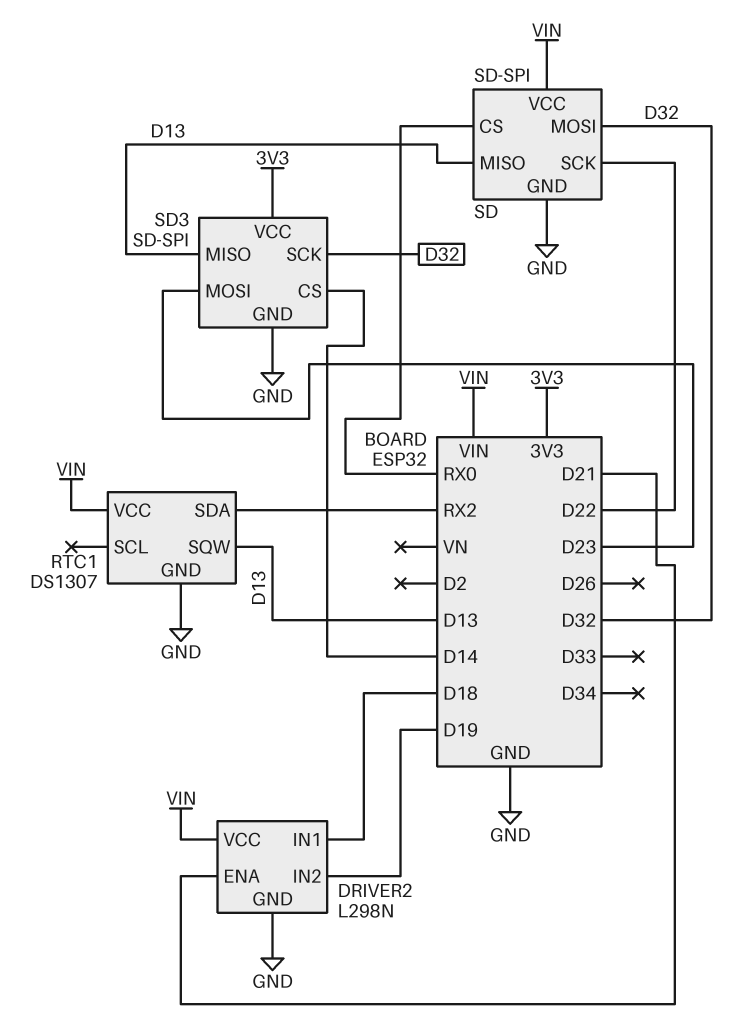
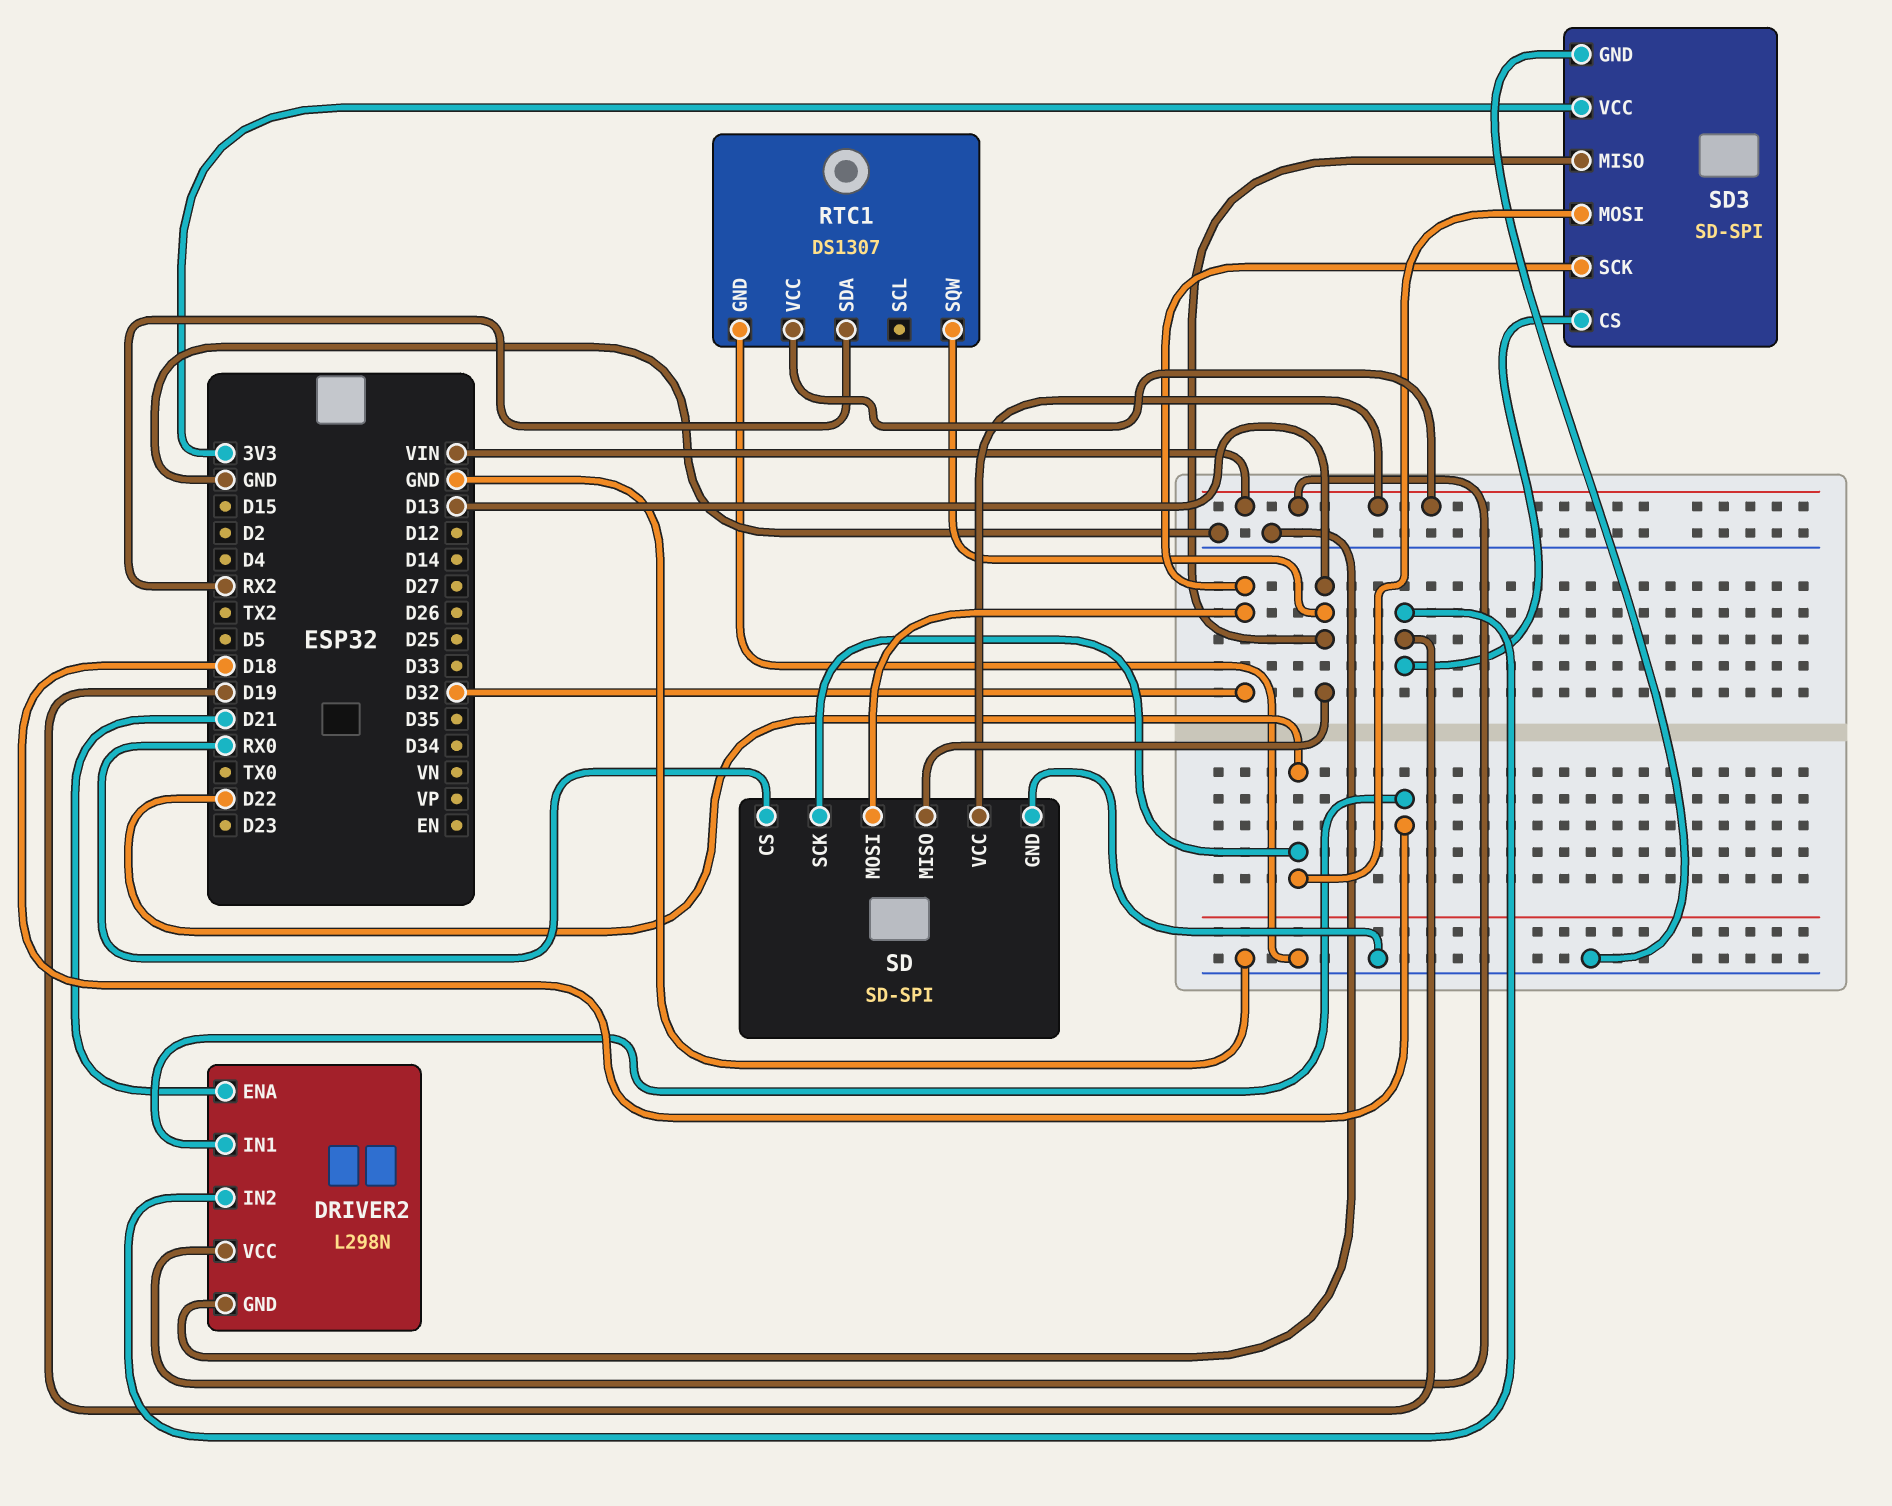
SD3 pin CS: D14 -> D19
SD3 pin MOSI: D23 -> D22

